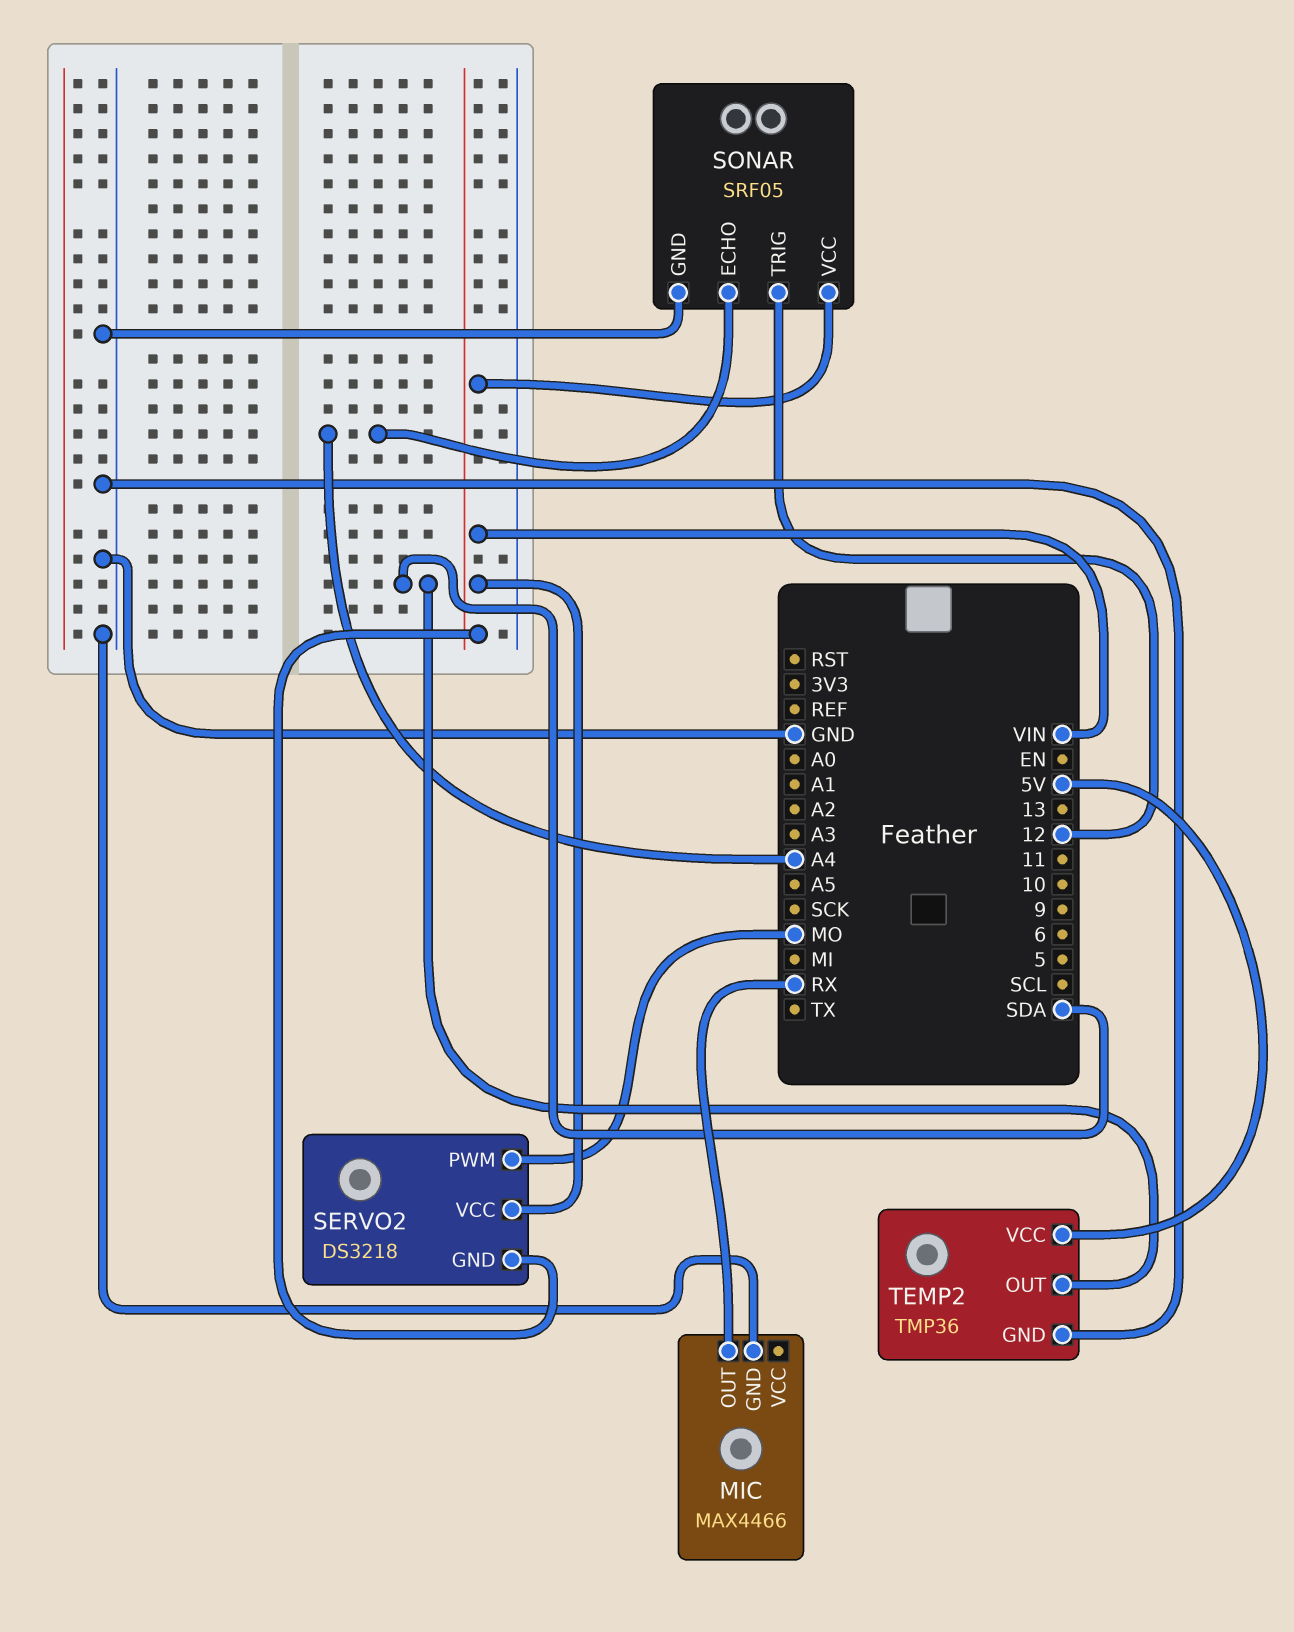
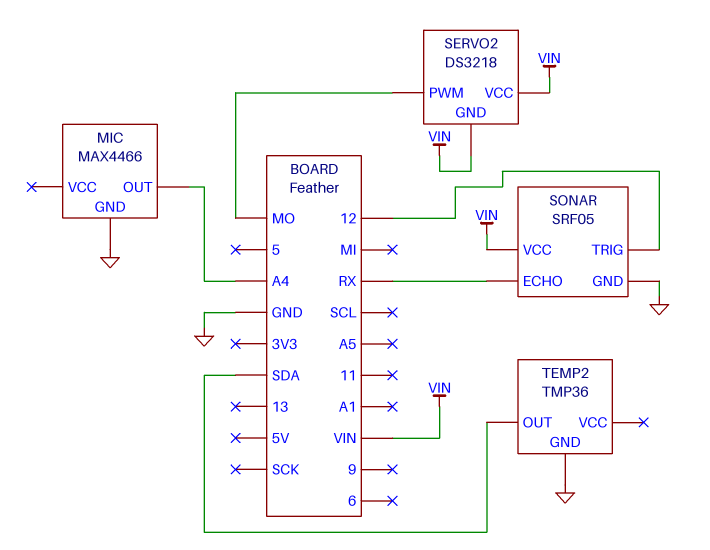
MIC pin OUT: RX -> A4
SONAR pin ECHO: A4 -> RX
TEMP2 pin VCC: 5V -> none

